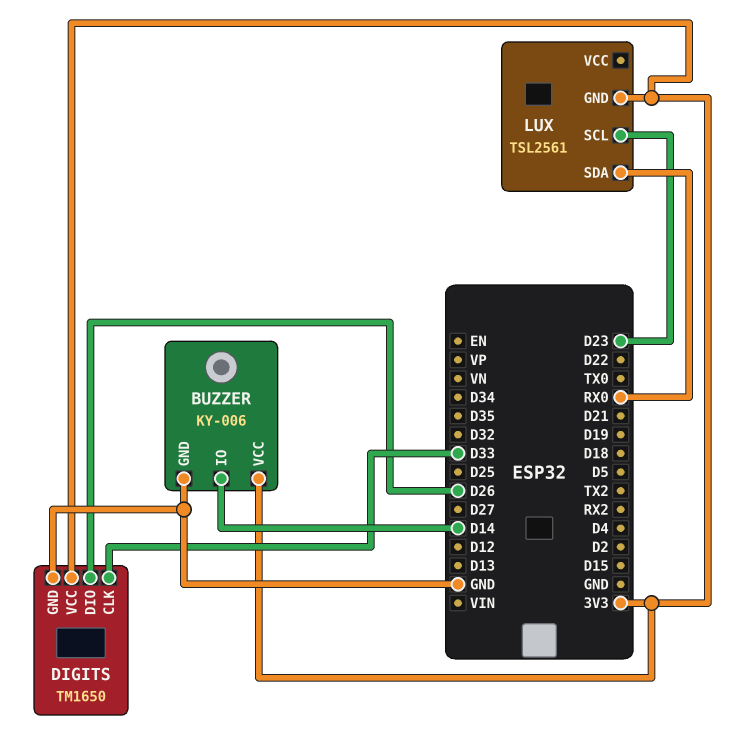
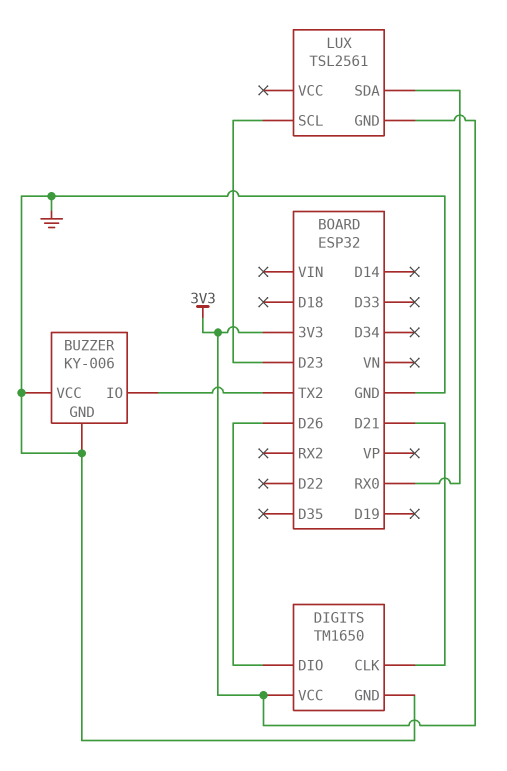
BUZZER pin IO: D14 -> TX2
BUZZER pin VCC: 3V3 -> GND
DIGITS pin CLK: D33 -> D21

